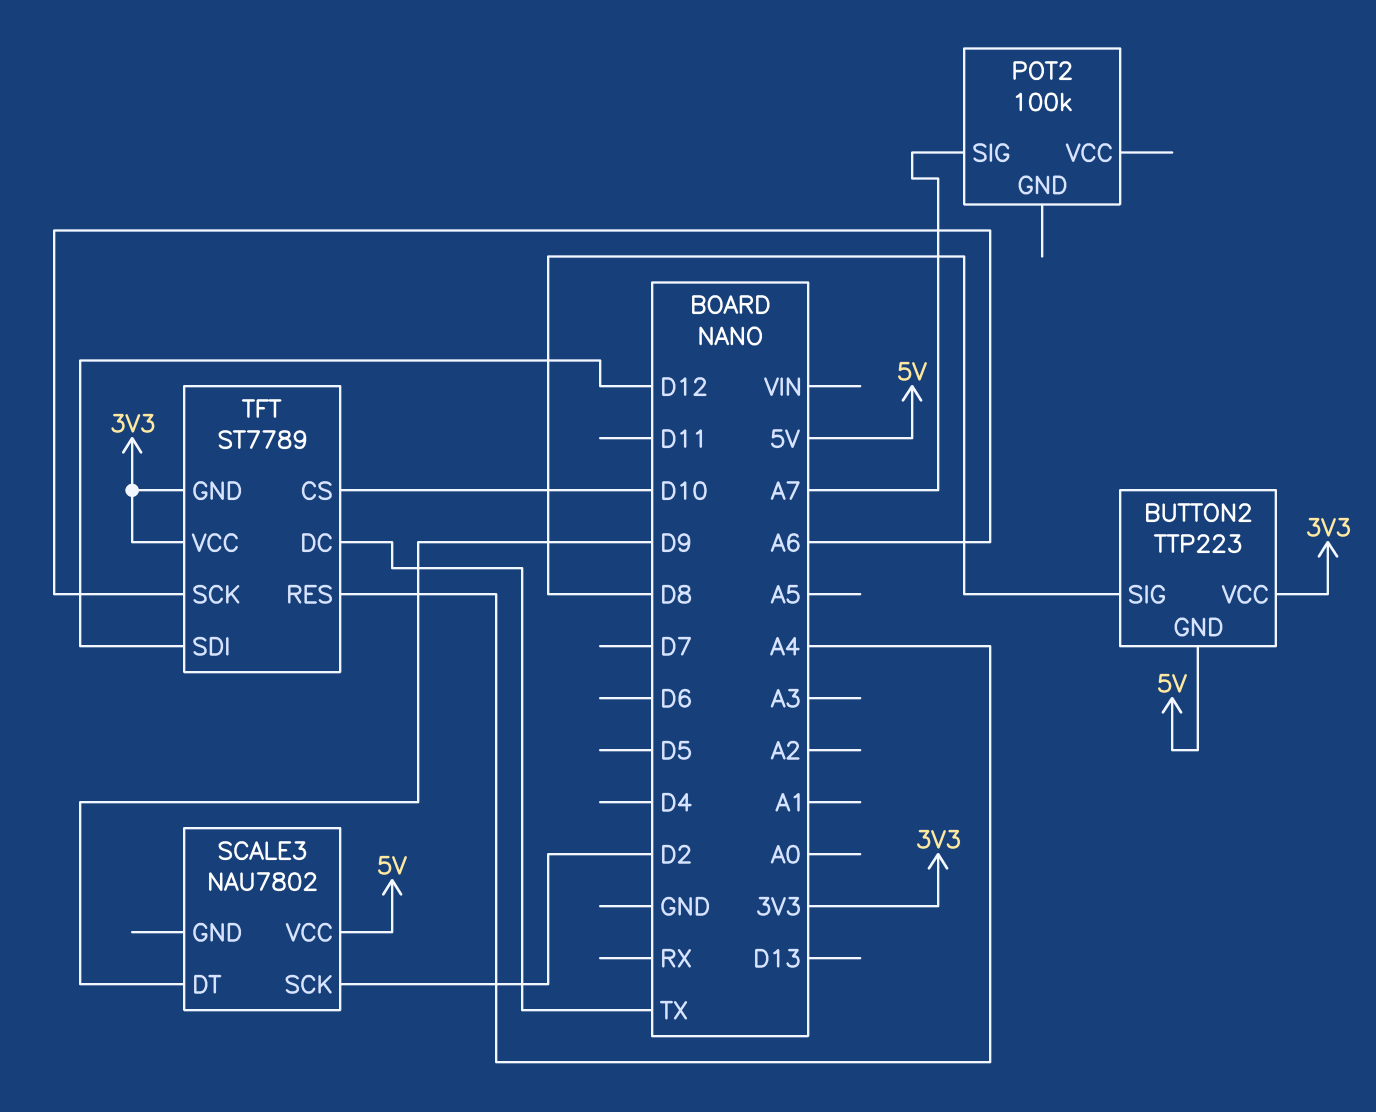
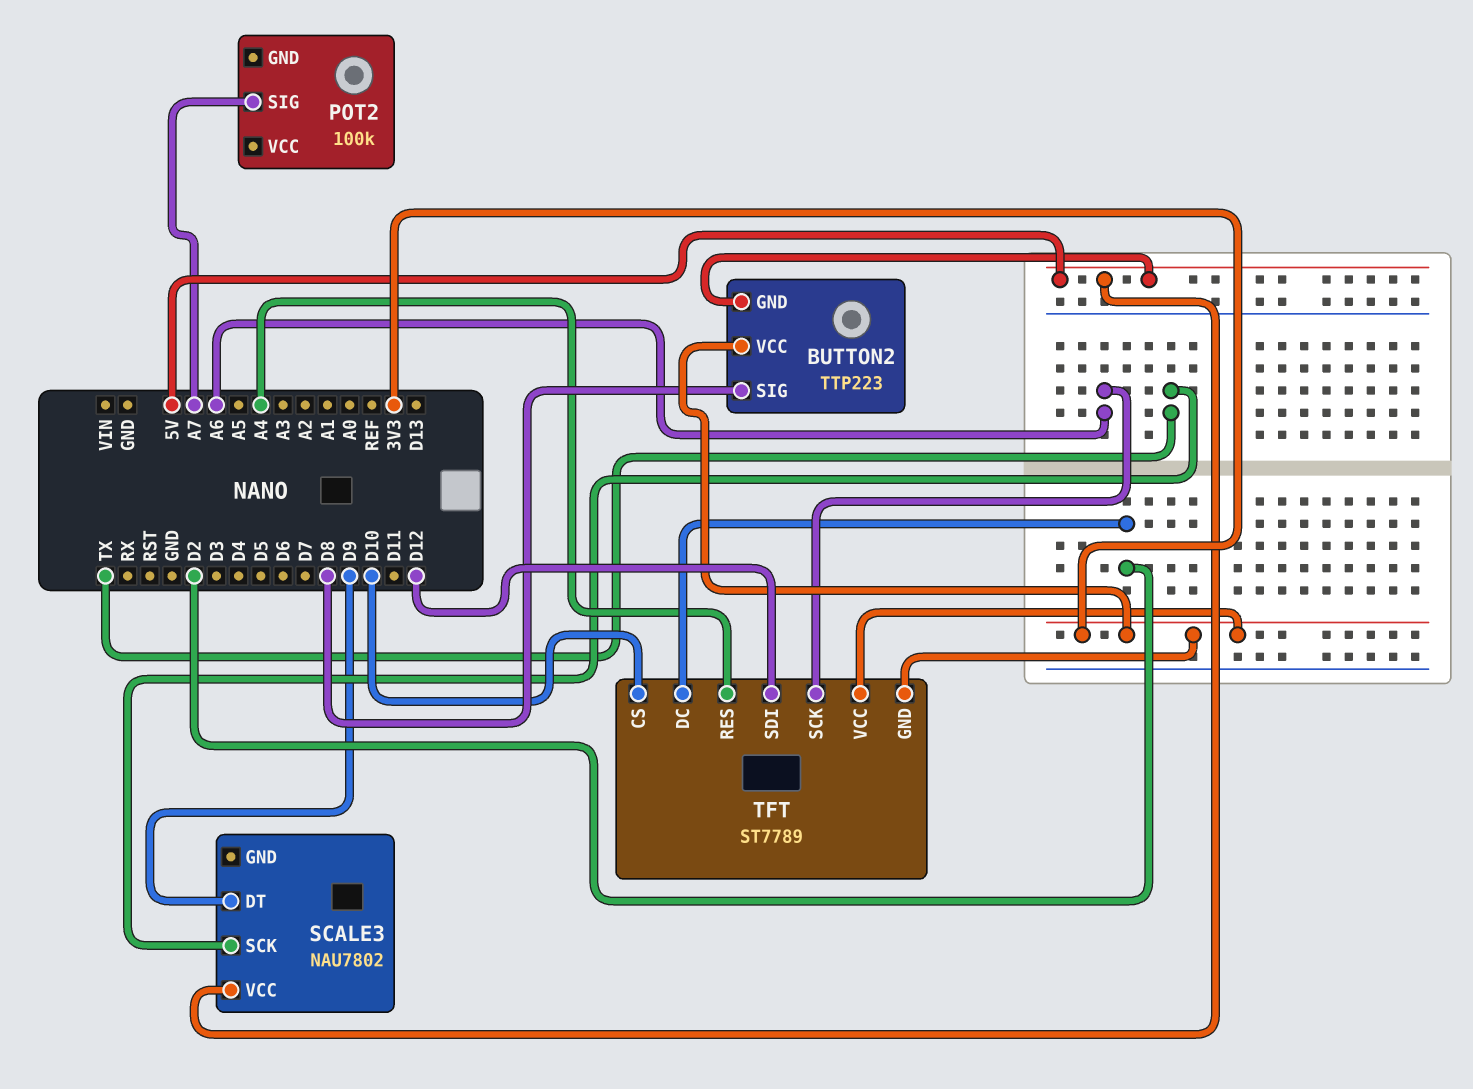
SCALE3 pin SCK: D2 -> TX
TFT pin DC: TX -> D2

